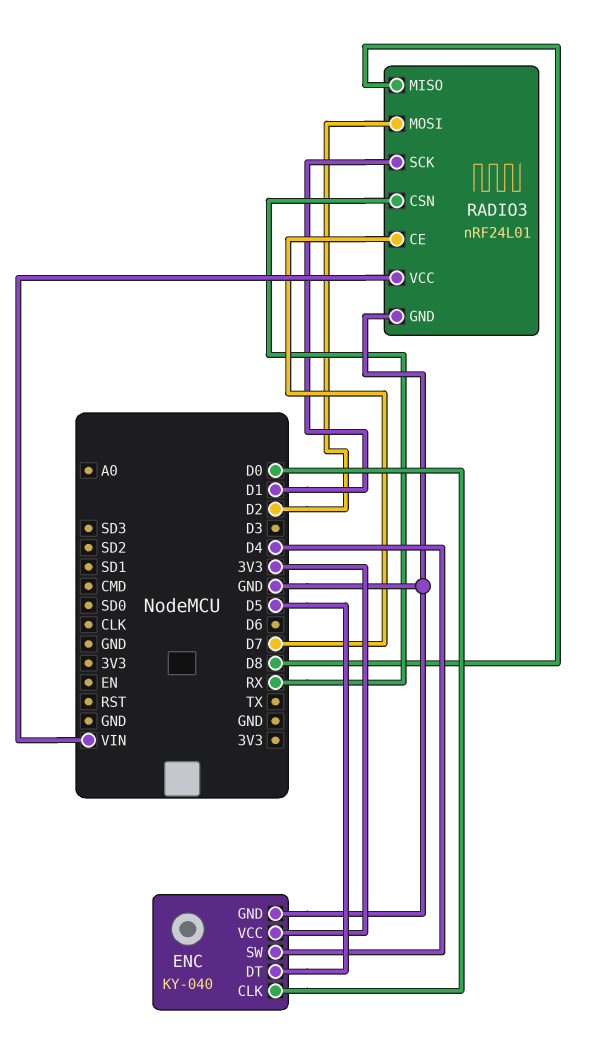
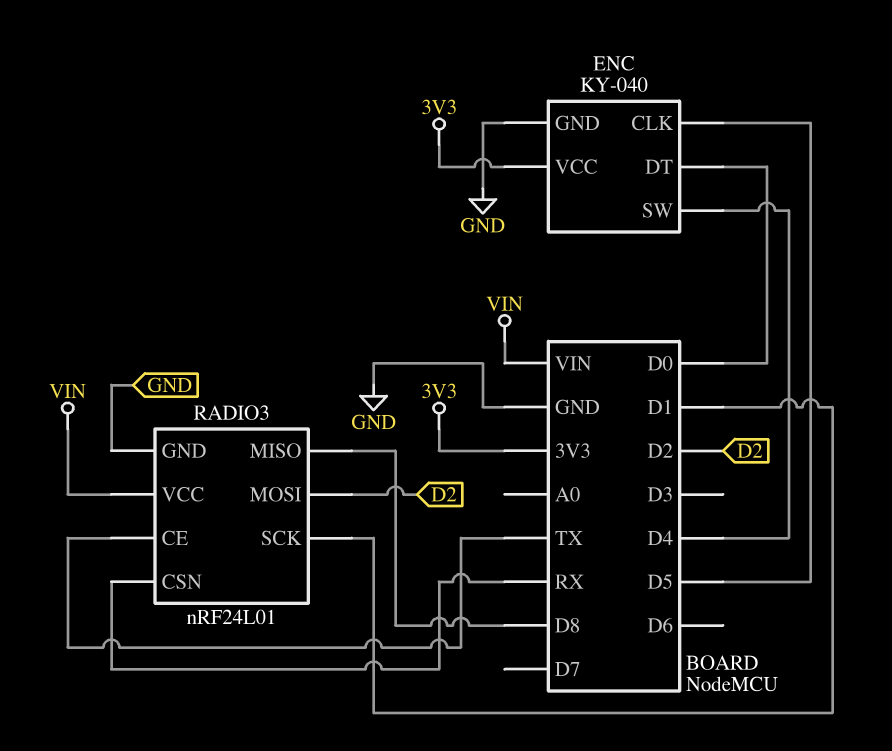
ENC pin CLK: D0 -> D5
ENC pin DT: D5 -> D0
RADIO3 pin CE: D7 -> TX

